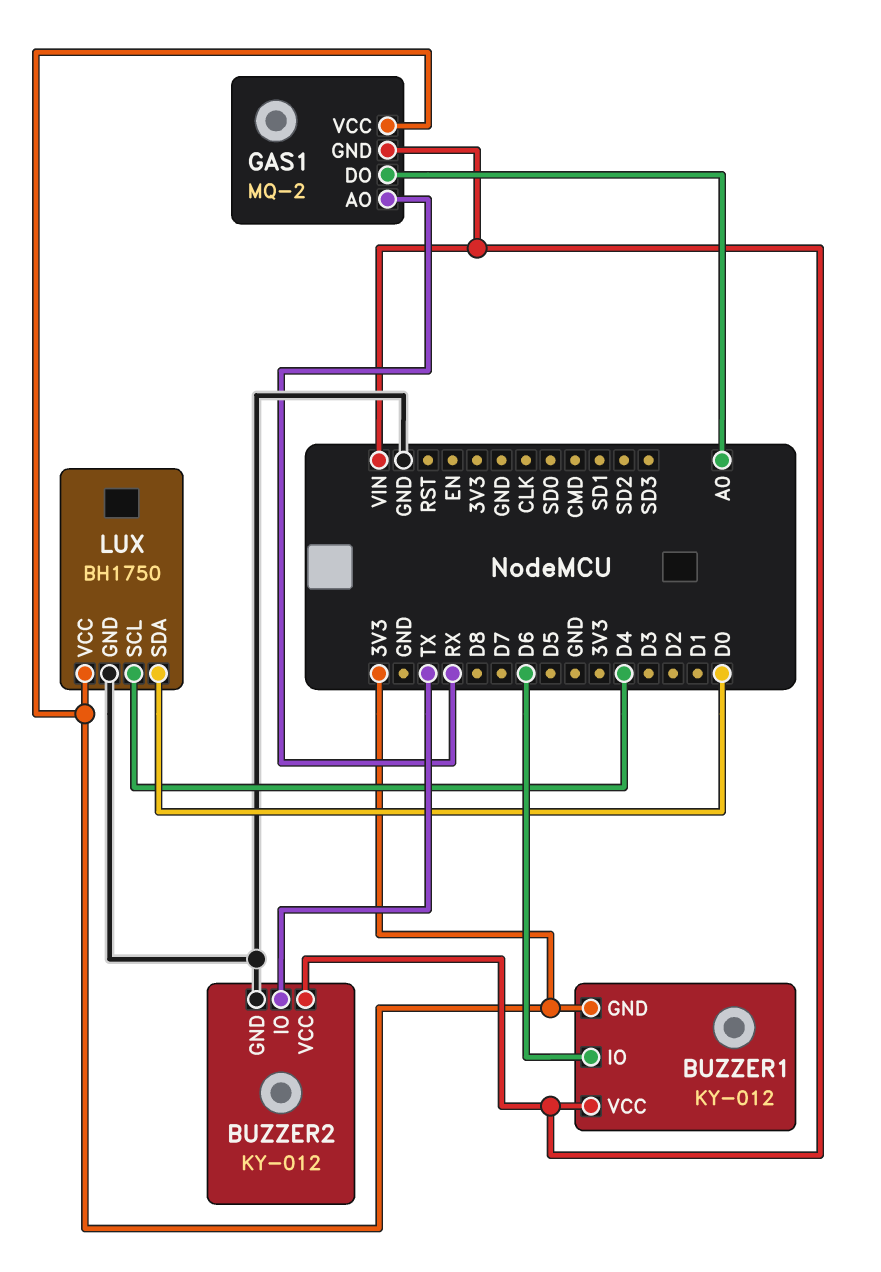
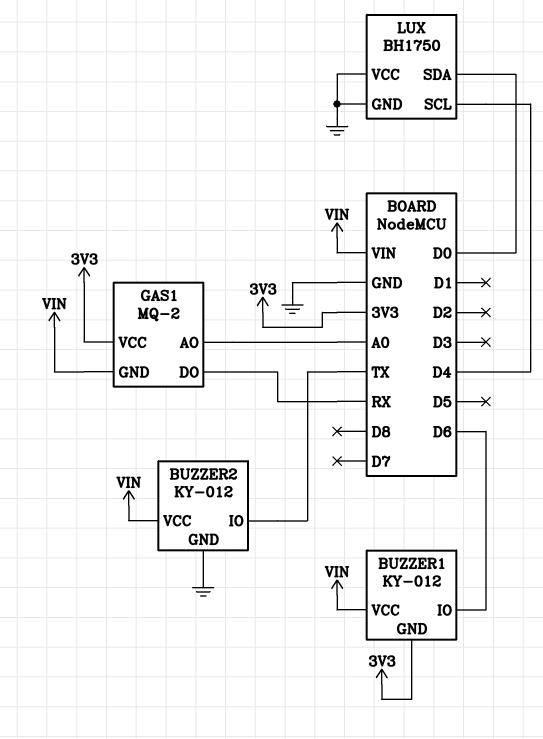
GAS1 pin AO: RX -> A0
GAS1 pin DO: A0 -> RX
LUX pin VCC: 3V3 -> GND

